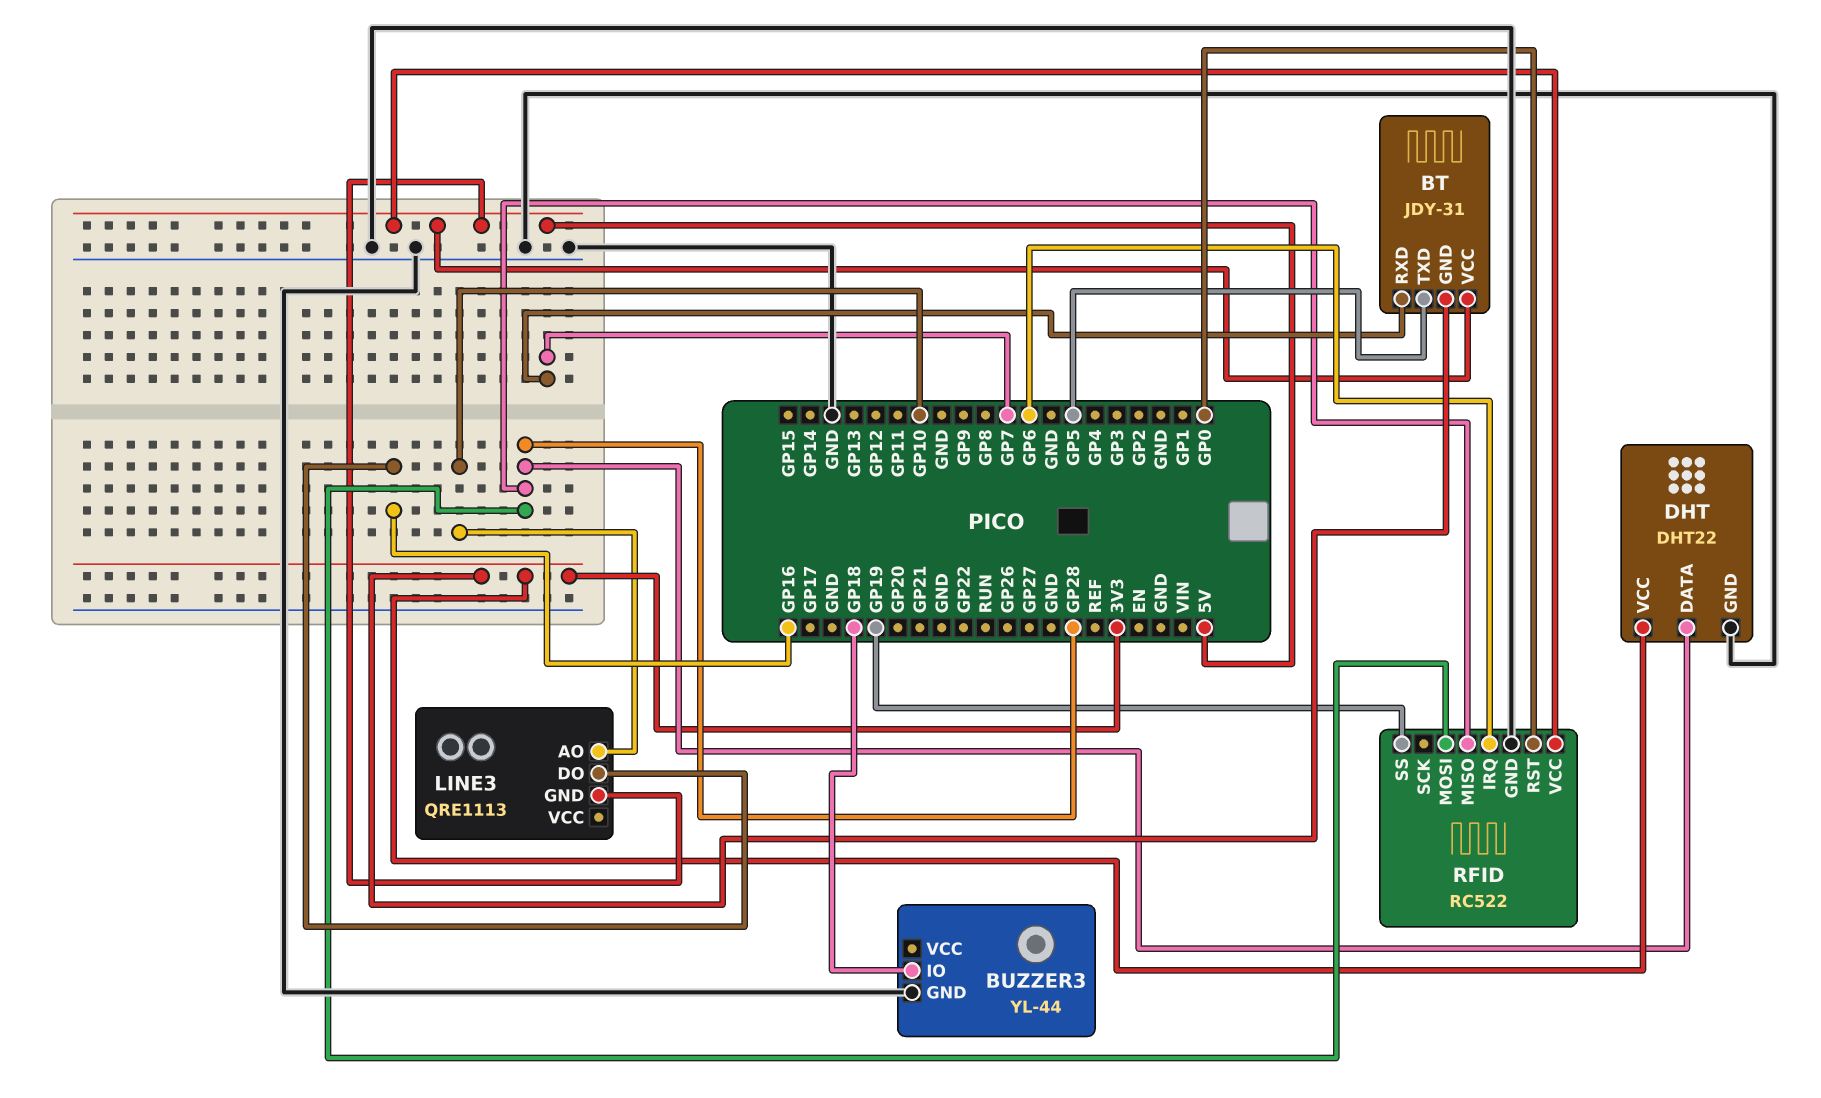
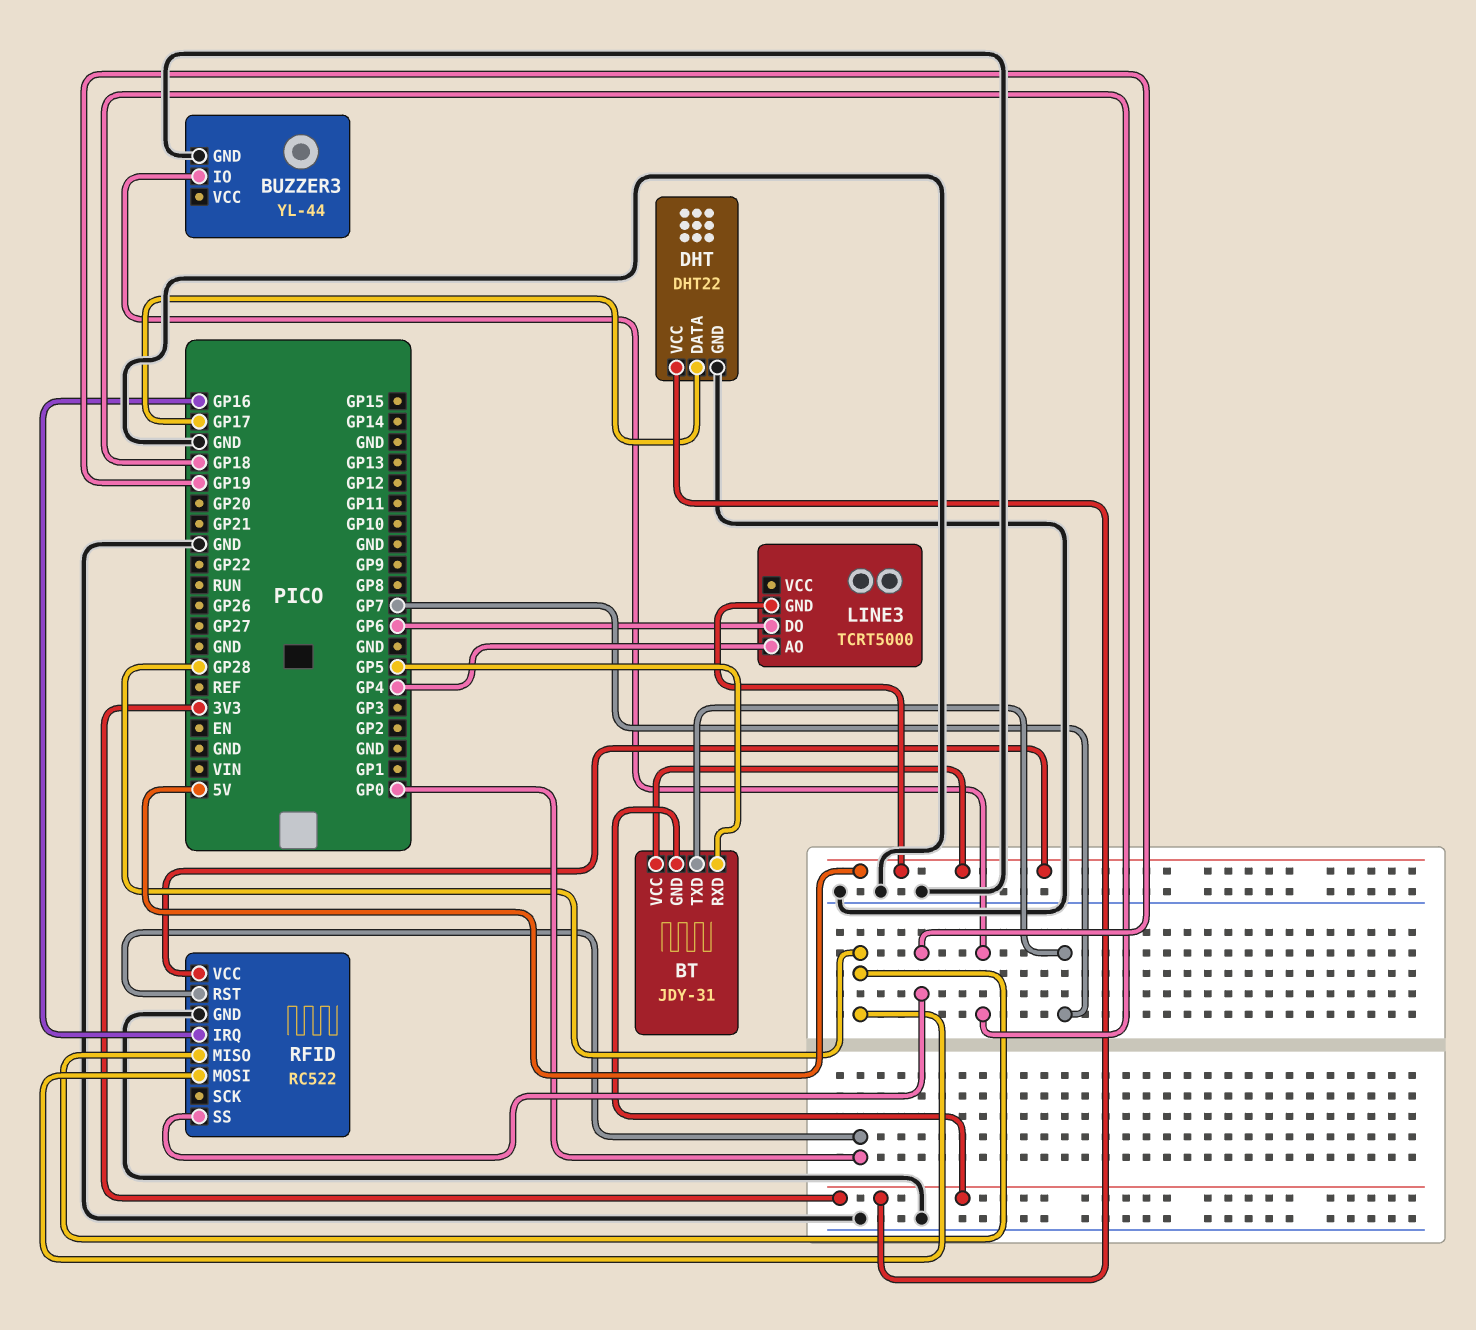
BT pin RXD: GP7 -> GP5
BT pin TXD: GP5 -> GP7
DHT pin DATA: GP28 -> GP17
LINE3: QRE1113 -> TCRT5000
LINE3 pin AO: GP10 -> GP4
LINE3 pin DO: GP16 -> GP6
RFID pin IRQ: GP6 -> GP16

